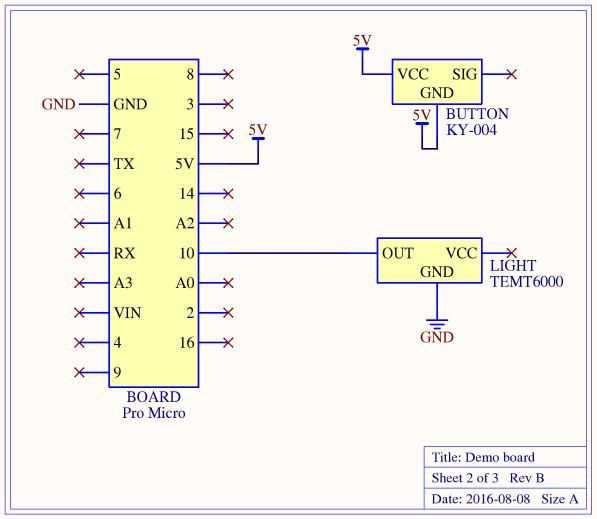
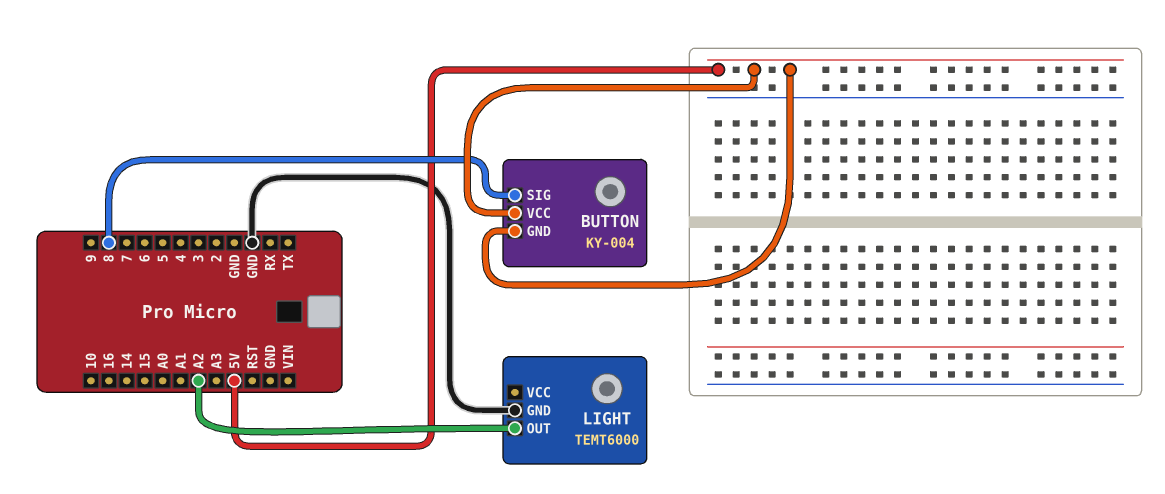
BUTTON pin SIG: none -> 8
LIGHT pin OUT: 10 -> A2

